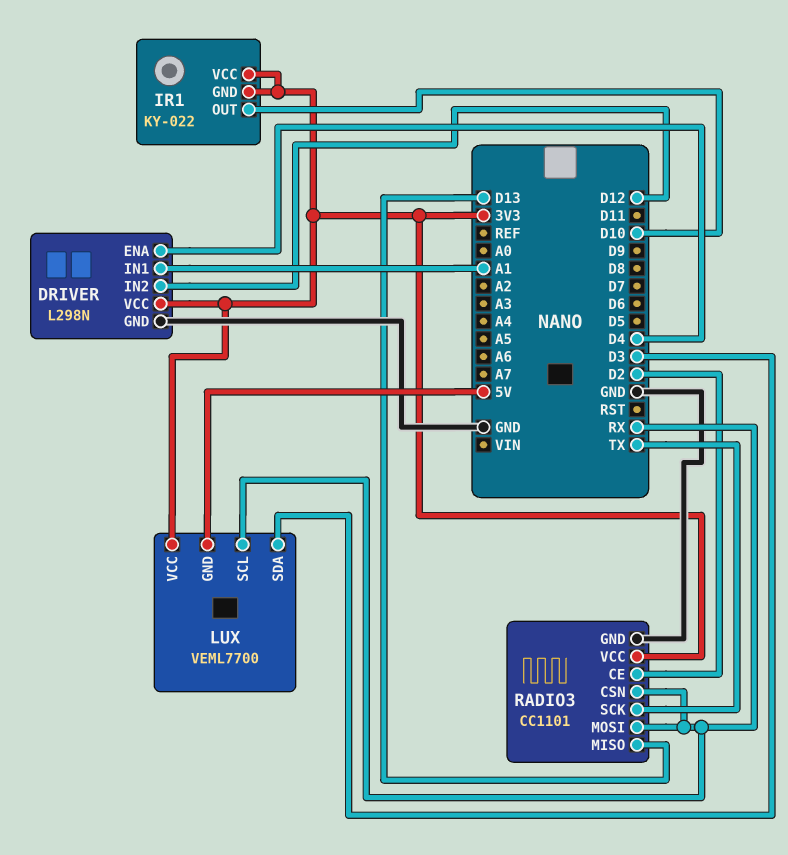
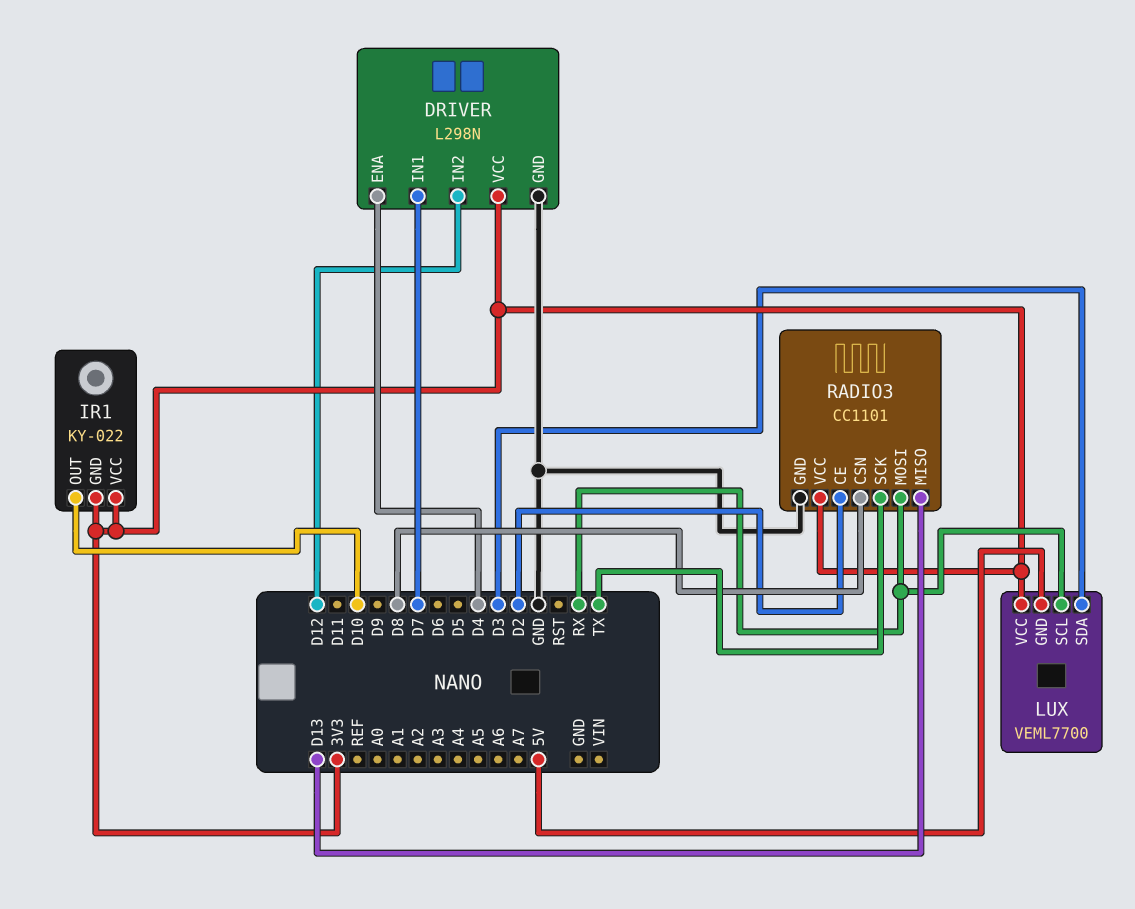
DRIVER pin IN1: A1 -> D7
RADIO3 pin CSN: RX -> D8

